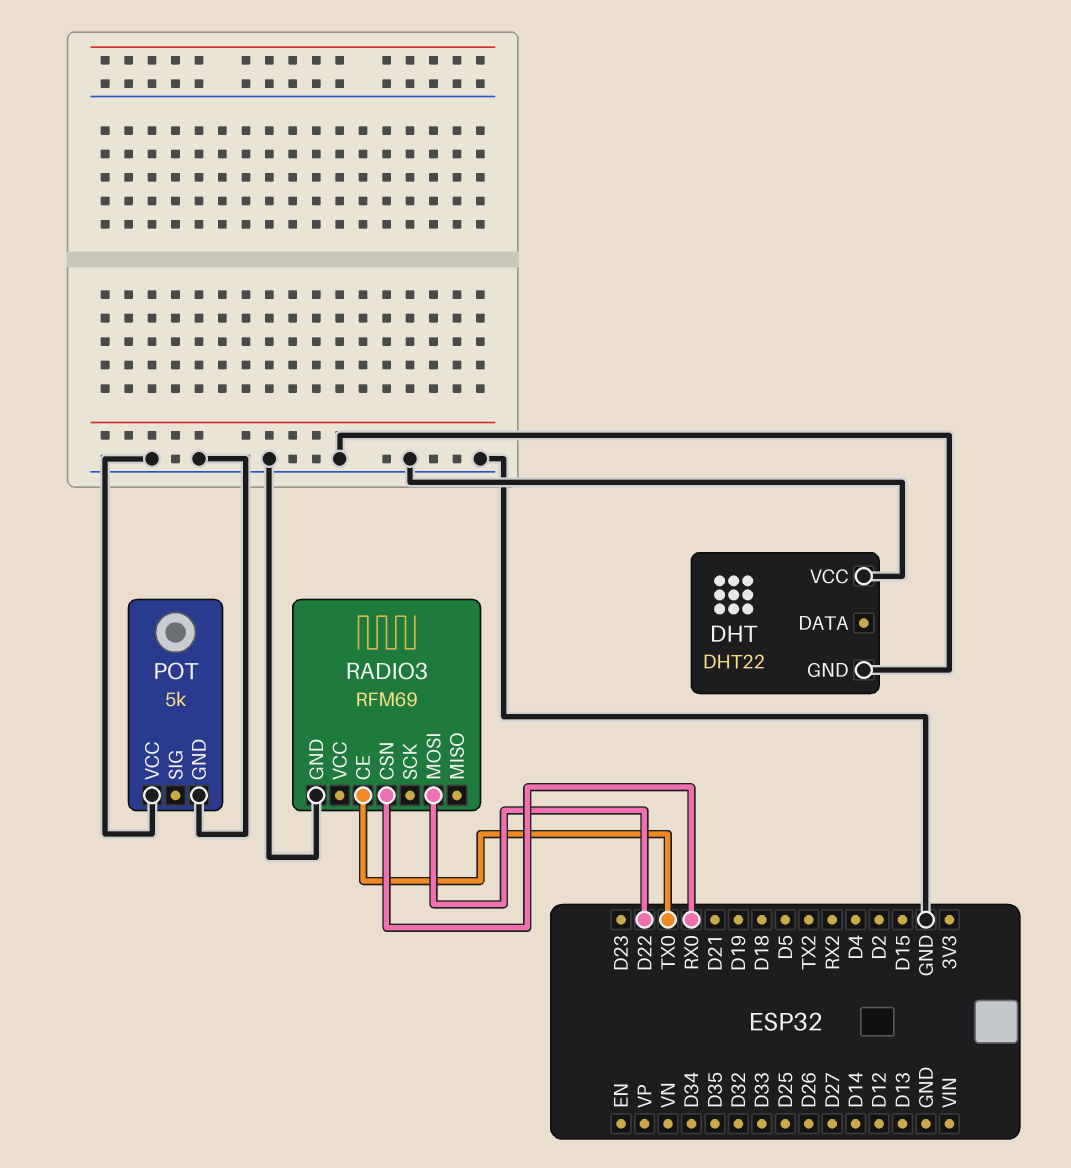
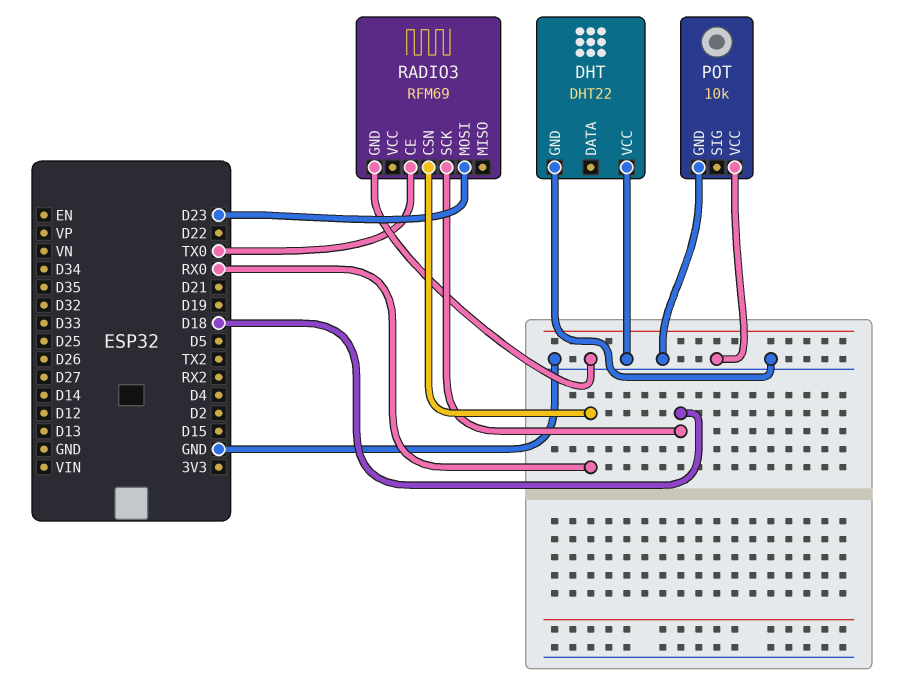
POT: 5k -> 10k
RADIO3 pin MOSI: D22 -> D23
RADIO3 pin SCK: none -> D18

